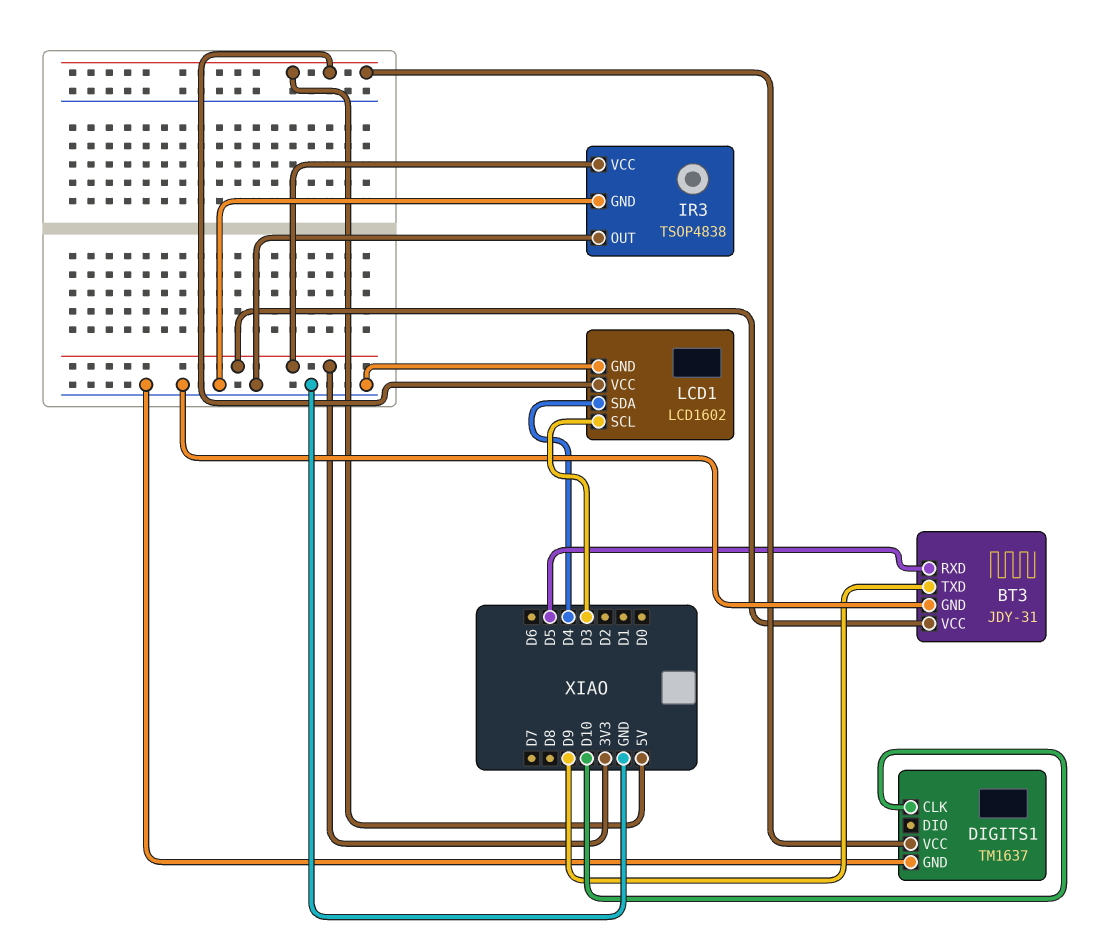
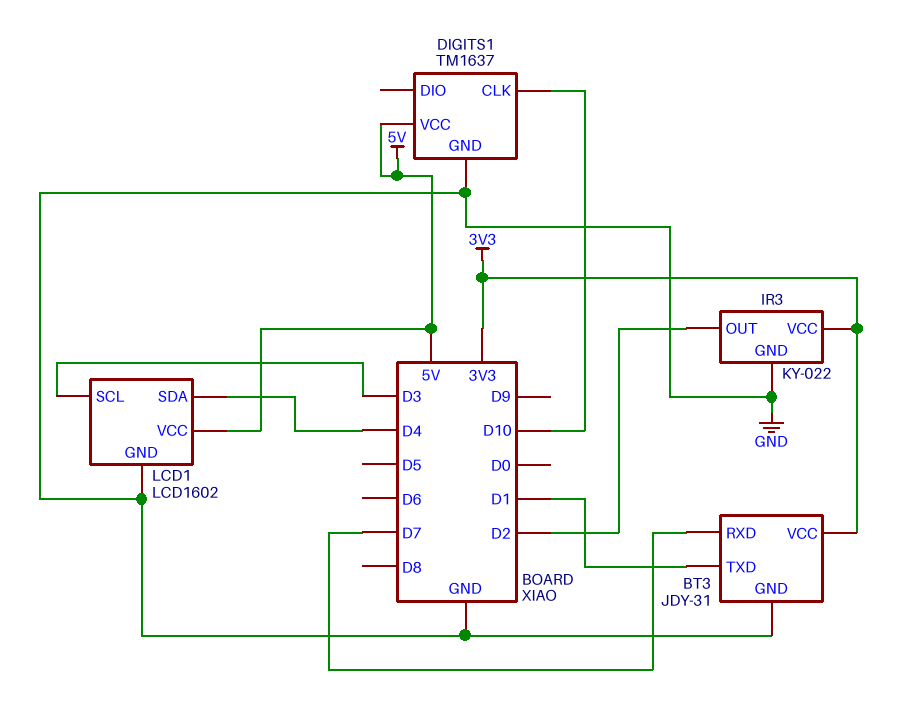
BT3 pin RXD: D5 -> D7
BT3 pin TXD: D9 -> D1
IR3: TSOP4838 -> KY-022
IR3 pin OUT: GND -> D2

